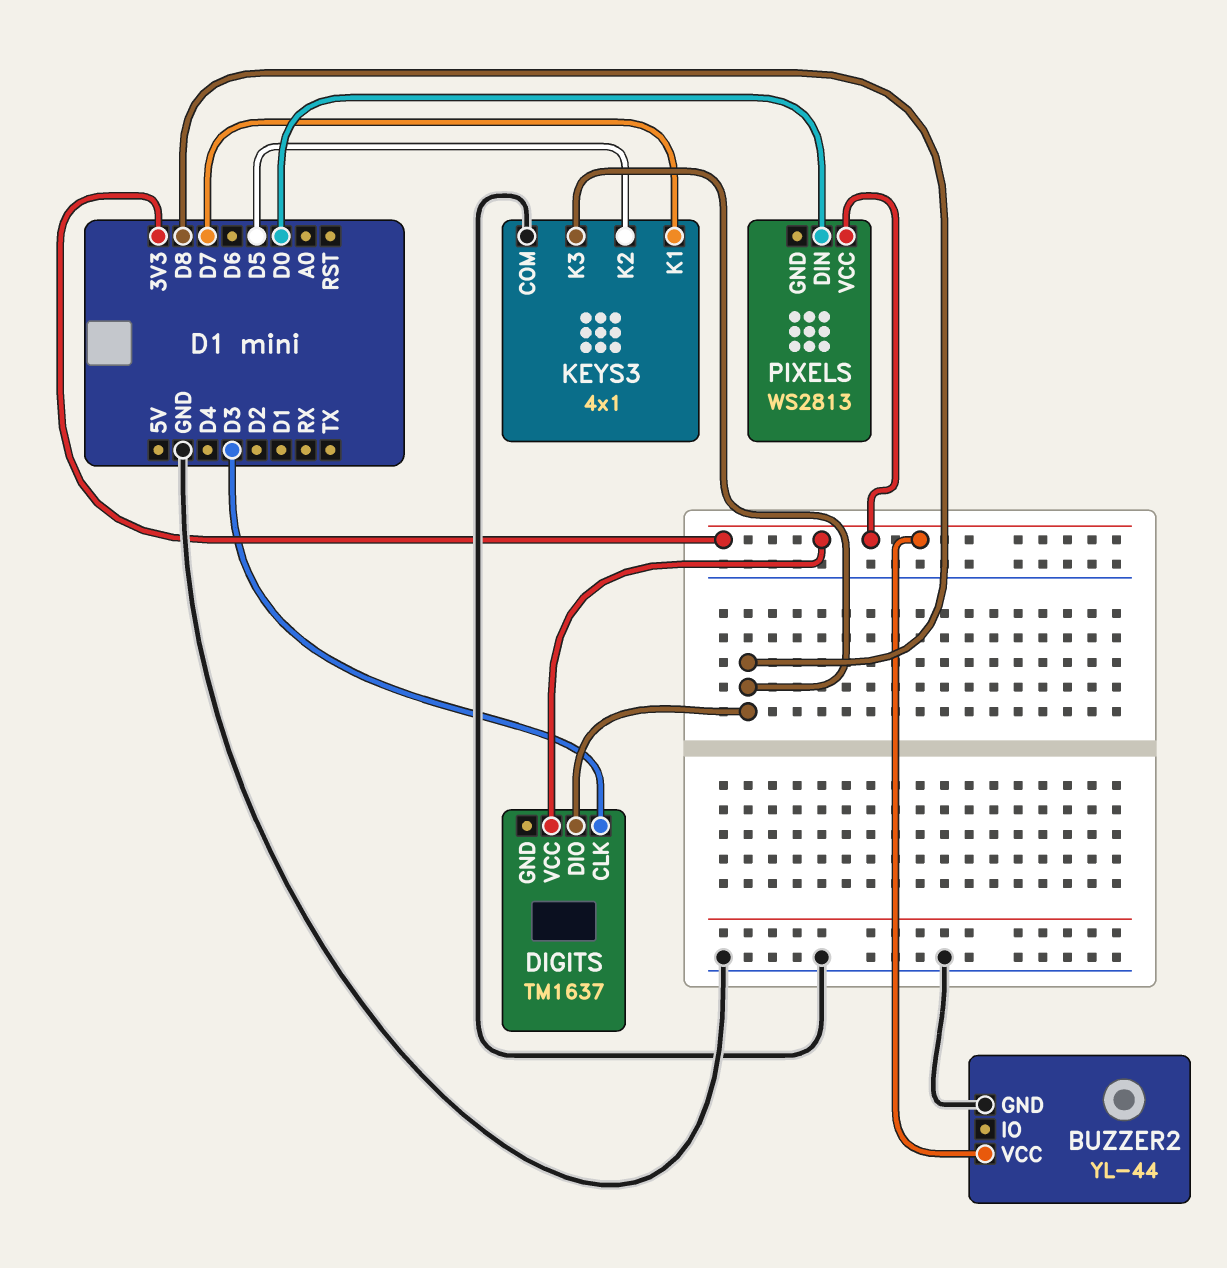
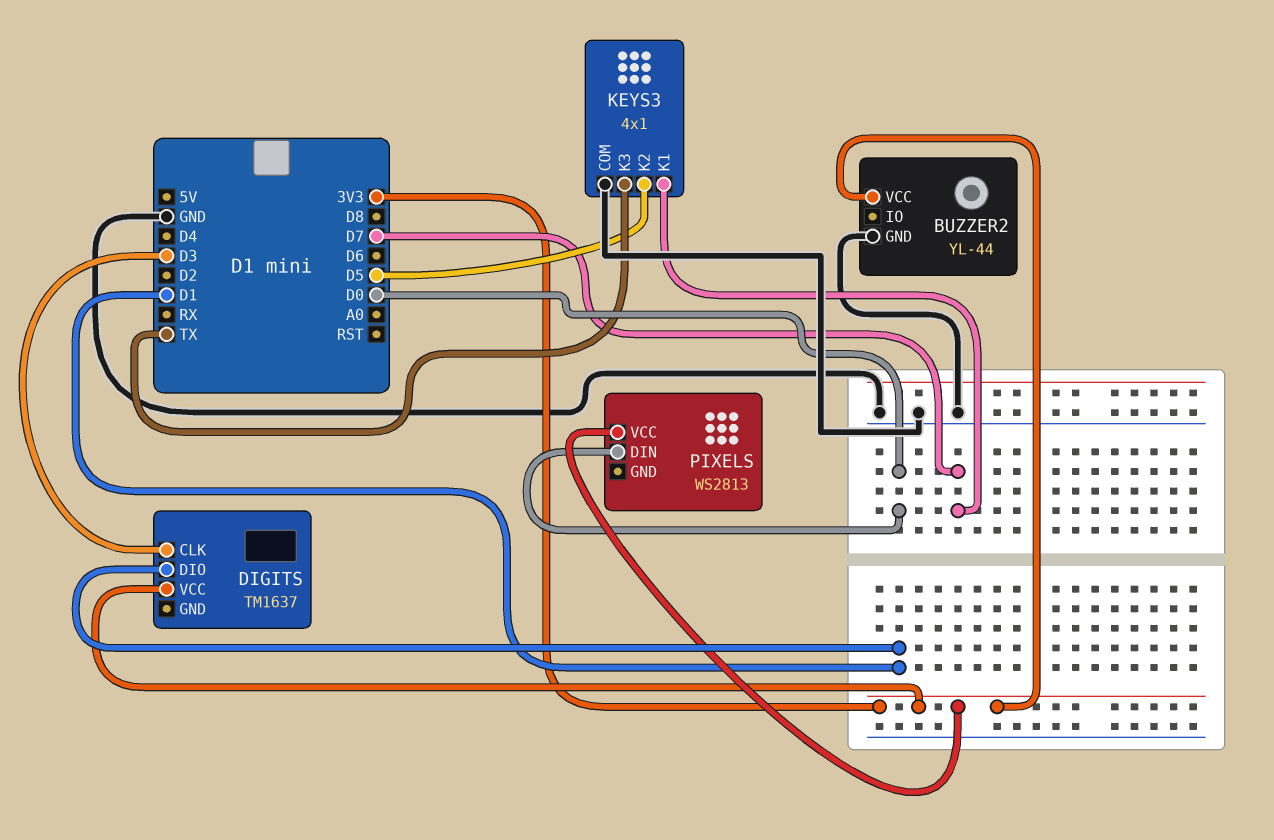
DIGITS pin DIO: D8 -> D1
KEYS3 pin K3: D8 -> TX

